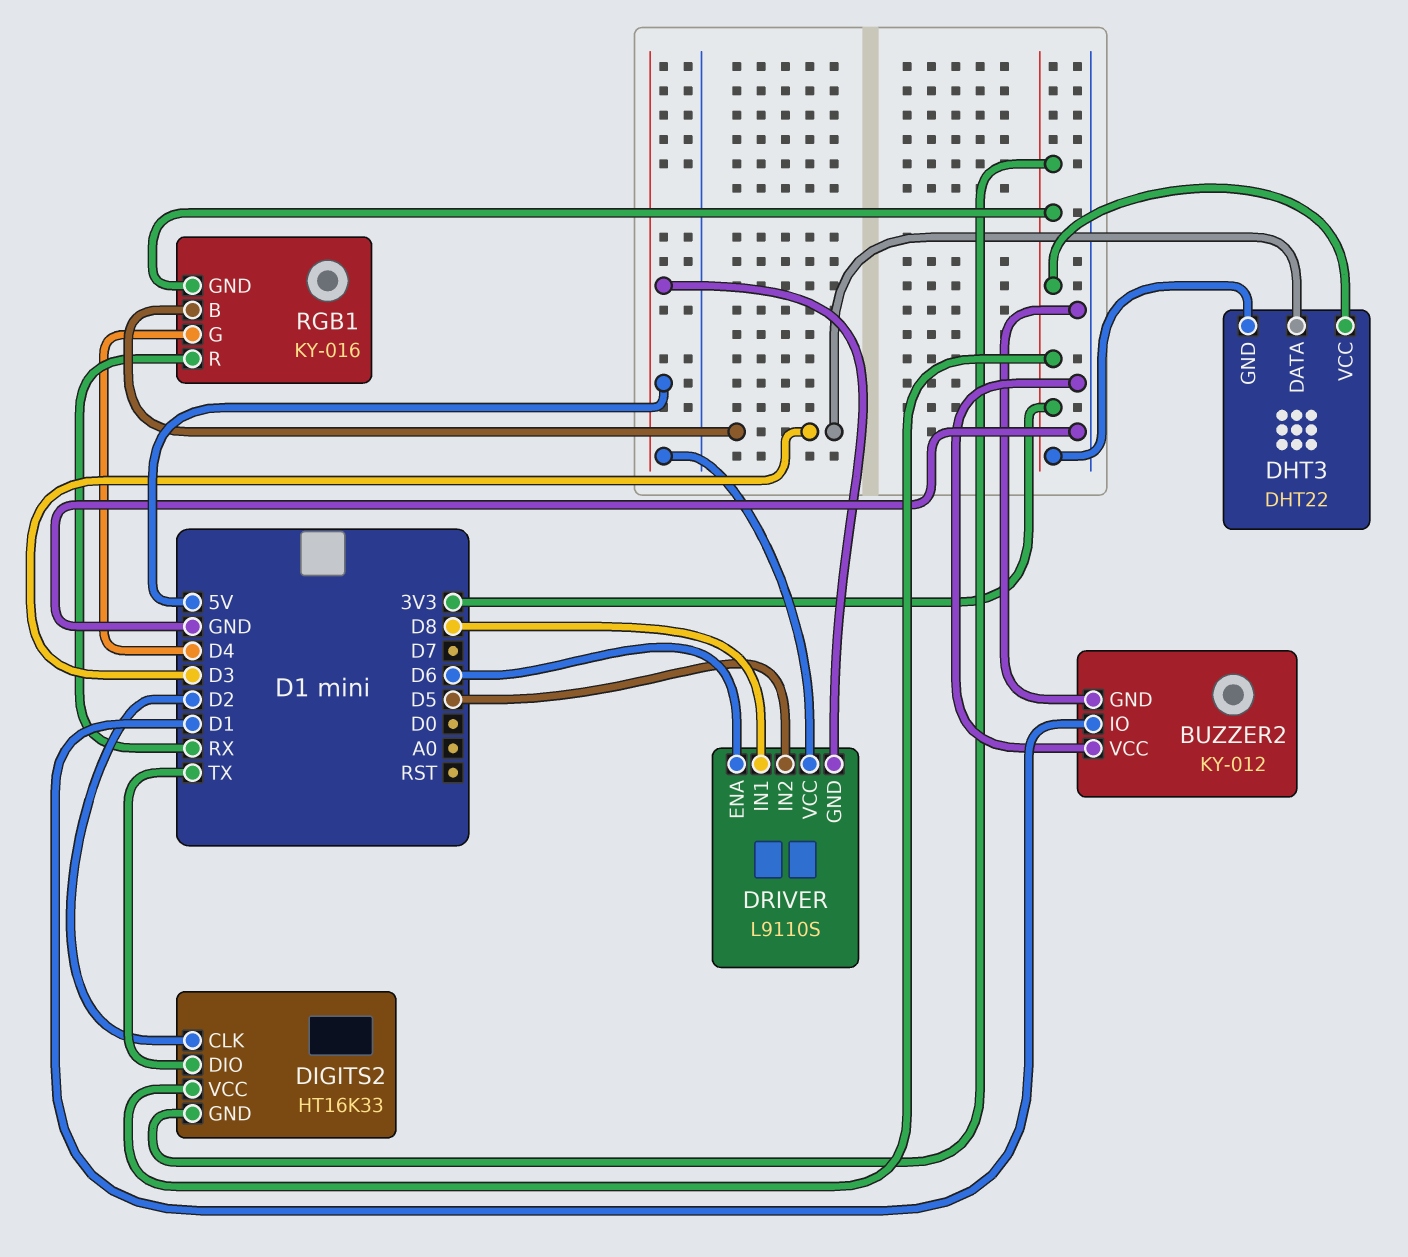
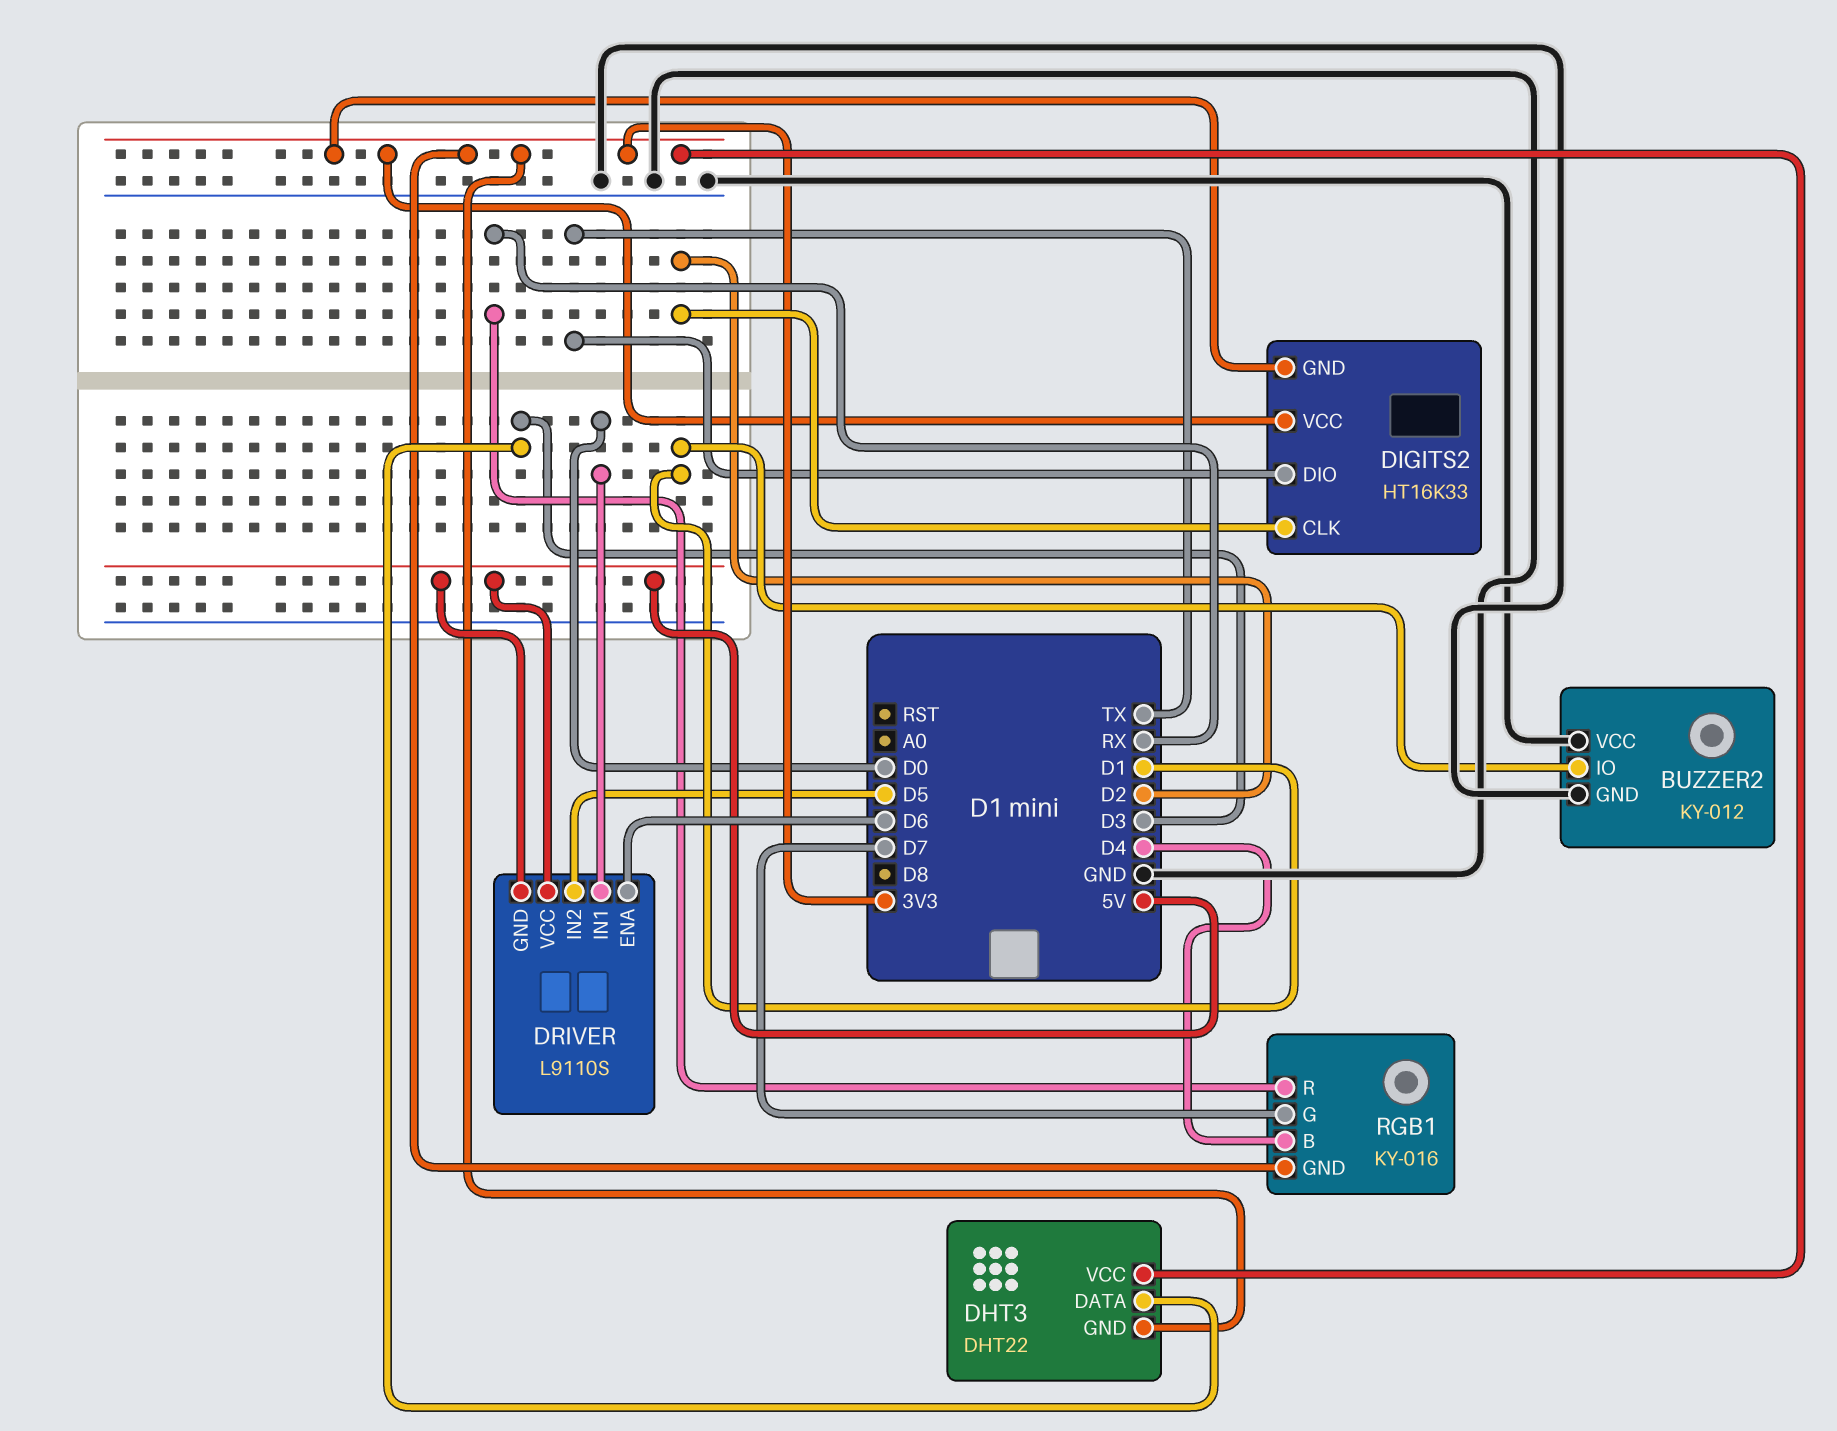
DRIVER pin IN1: D8 -> D0
RGB1 pin B: D3 -> D4
RGB1 pin G: D4 -> D7

